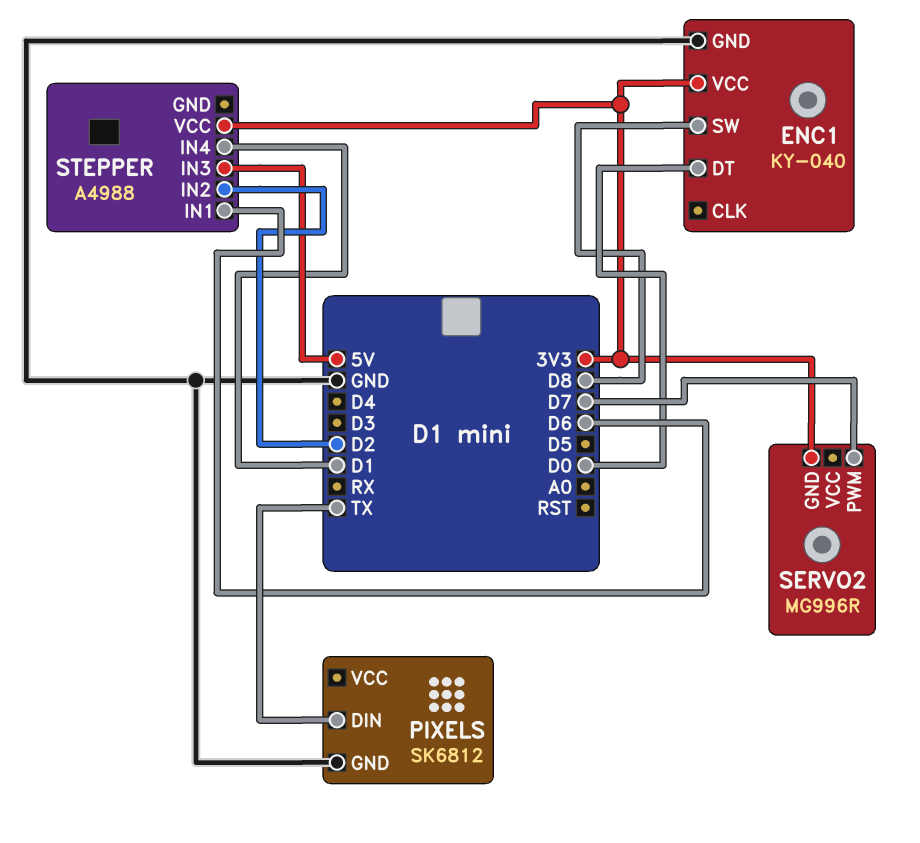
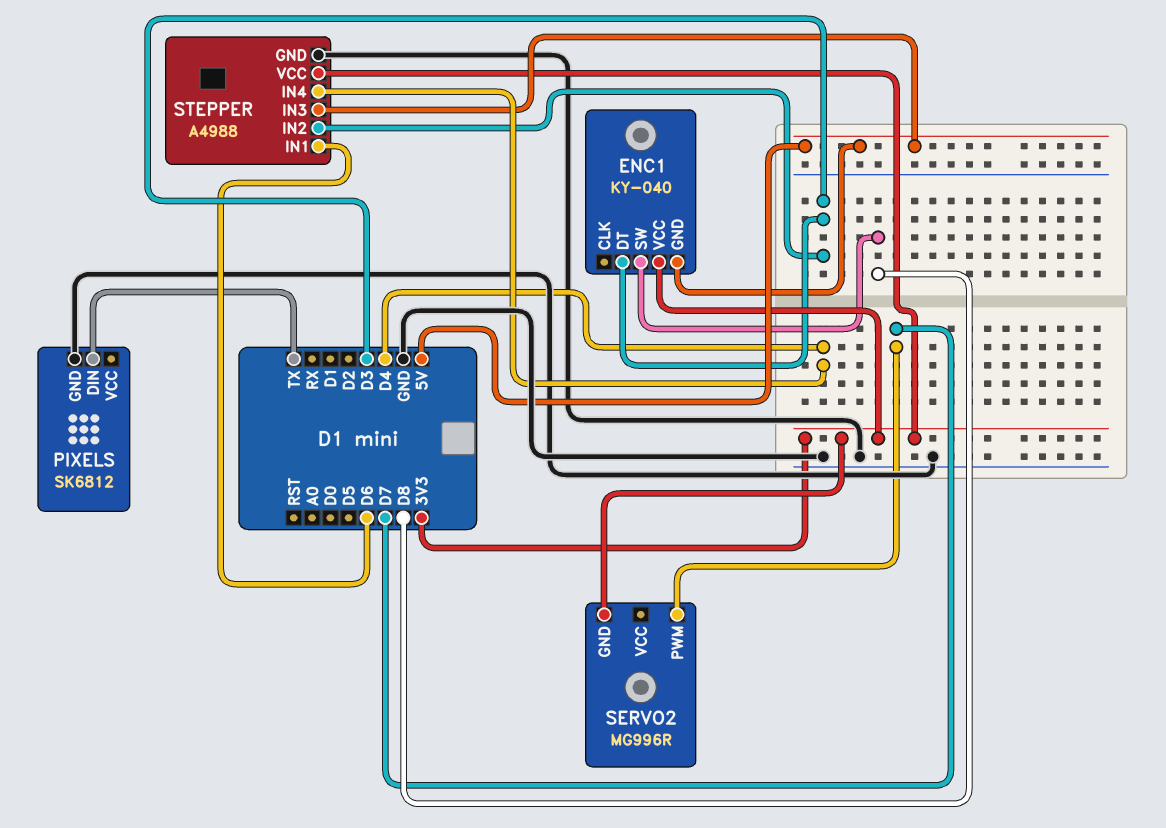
ENC1 pin DT: D0 -> D3
ENC1 pin GND: GND -> 5V
STEPPER pin GND: none -> GND
STEPPER pin IN2: D2 -> D3
STEPPER pin IN4: D1 -> D4

